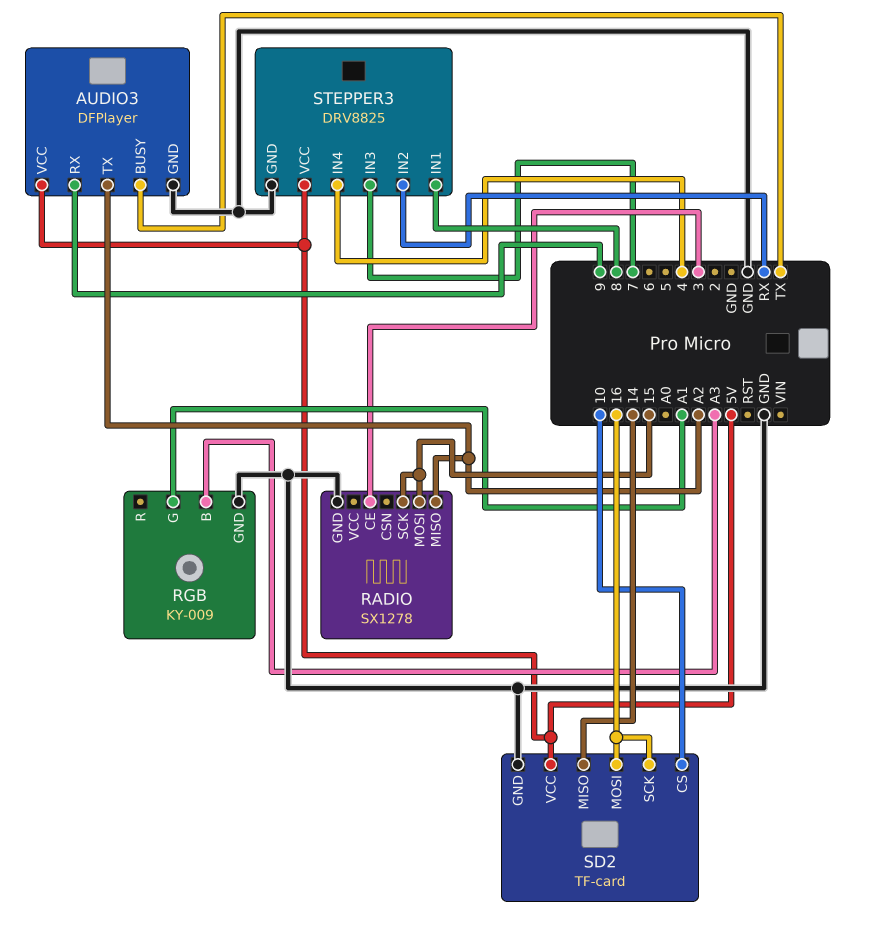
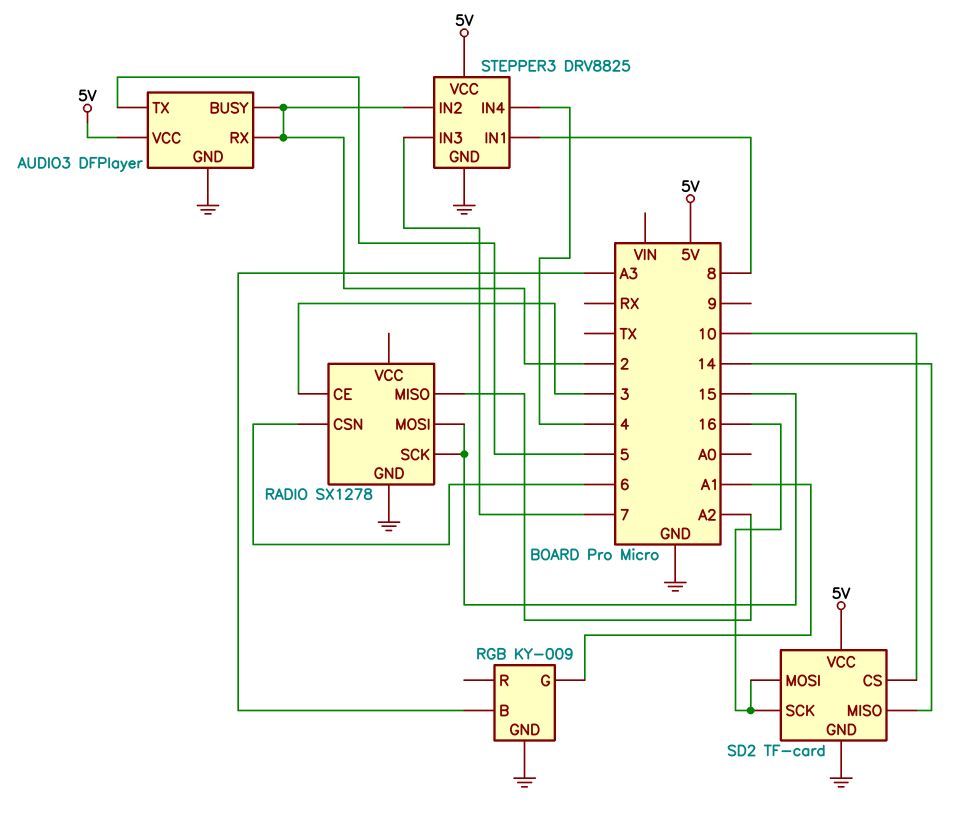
AUDIO3 pin BUSY: TX -> 2
AUDIO3 pin RX: 9 -> 2
AUDIO3 pin TX: A2 -> 5
RADIO pin CSN: none -> 6
STEPPER3 pin IN2: RX -> 2

